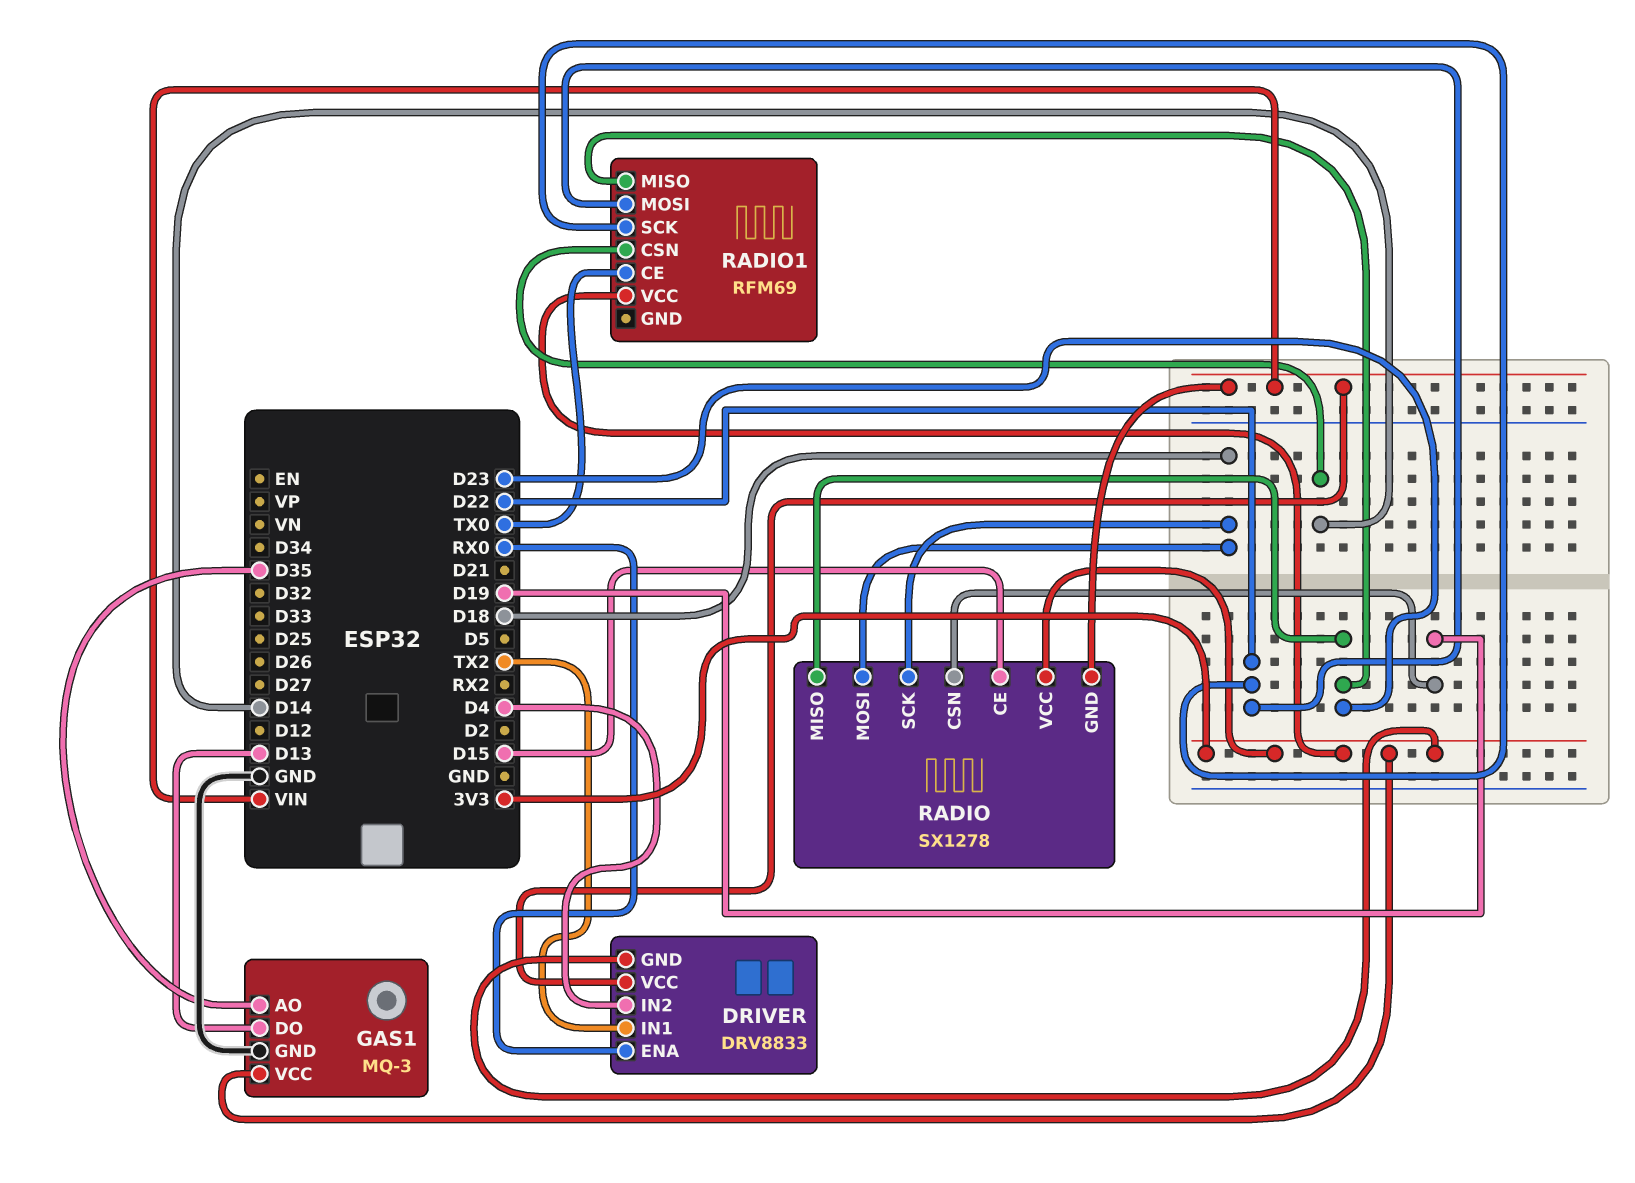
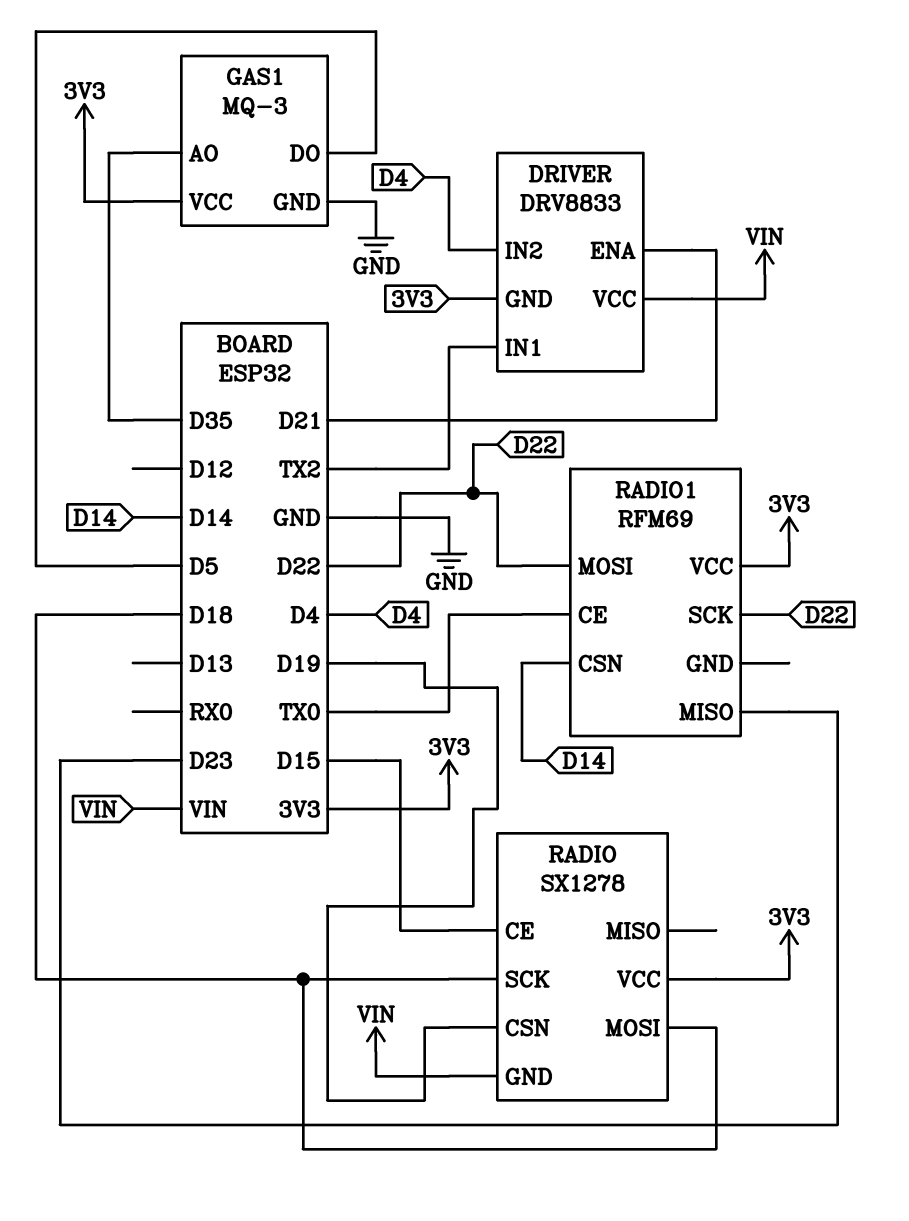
DRIVER pin ENA: RX0 -> D21
GAS1 pin DO: D13 -> D5
RADIO pin MISO: D23 -> none

